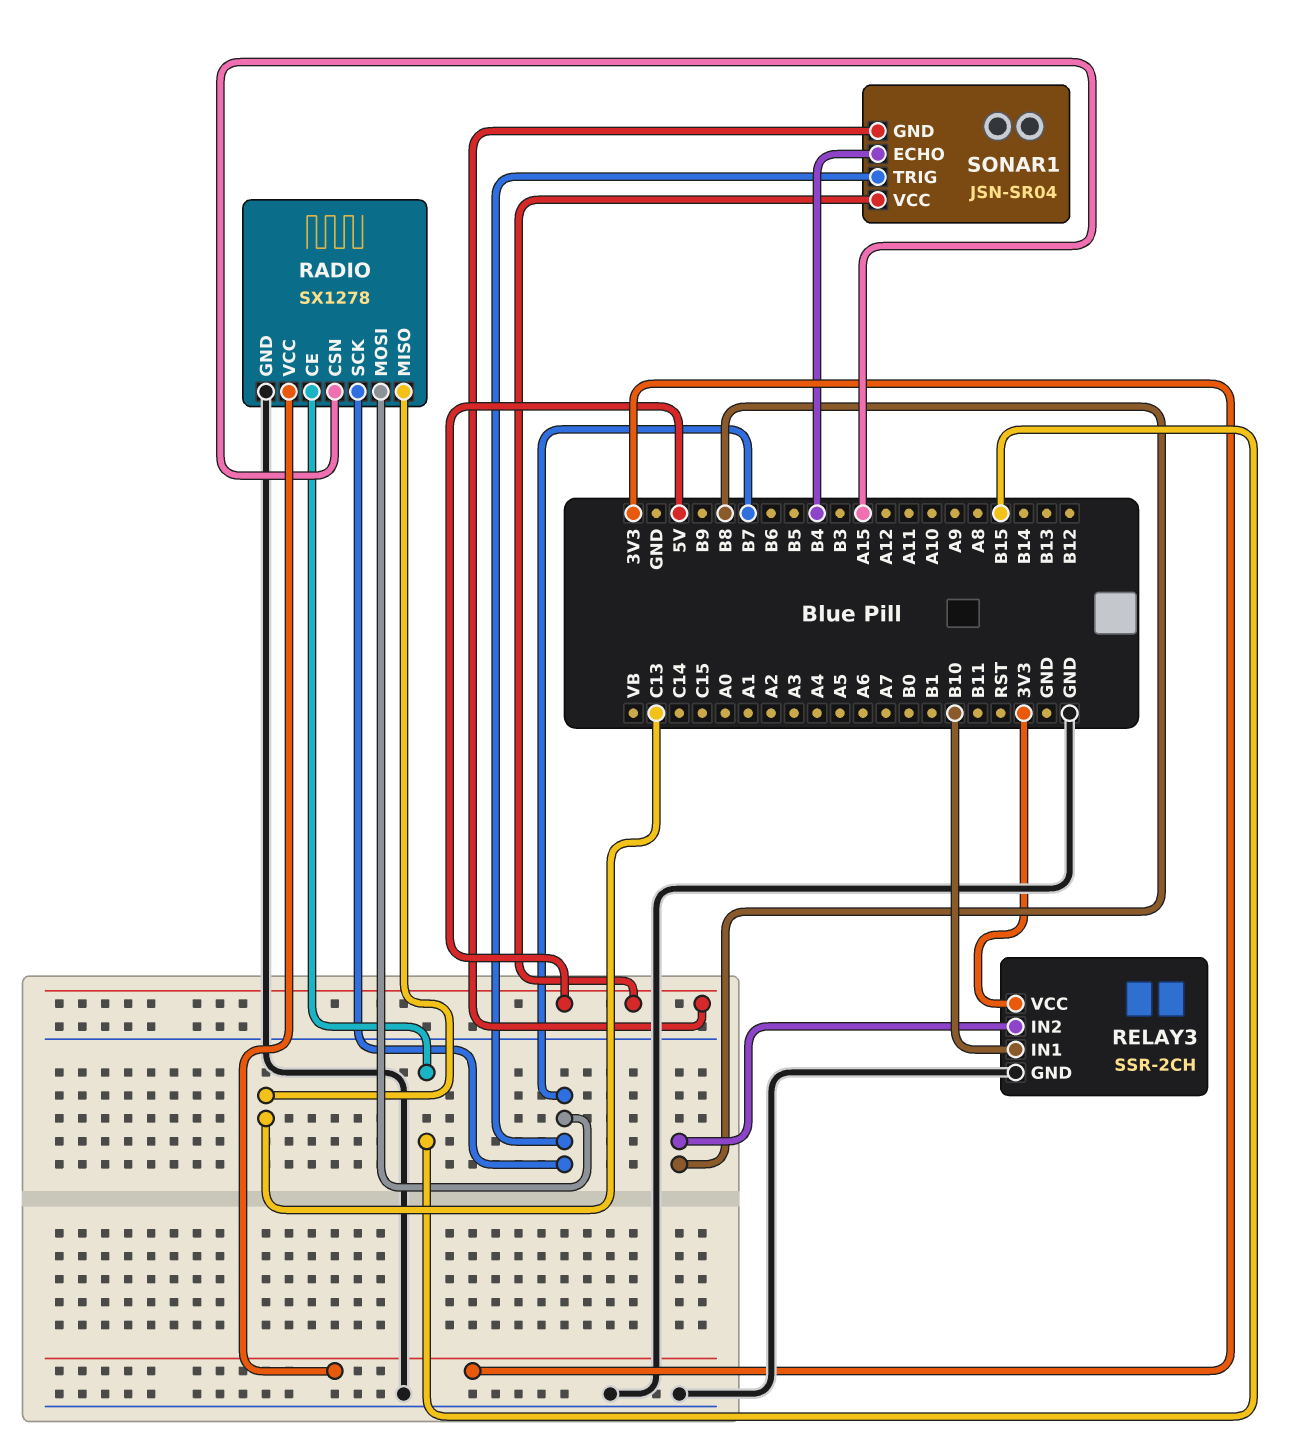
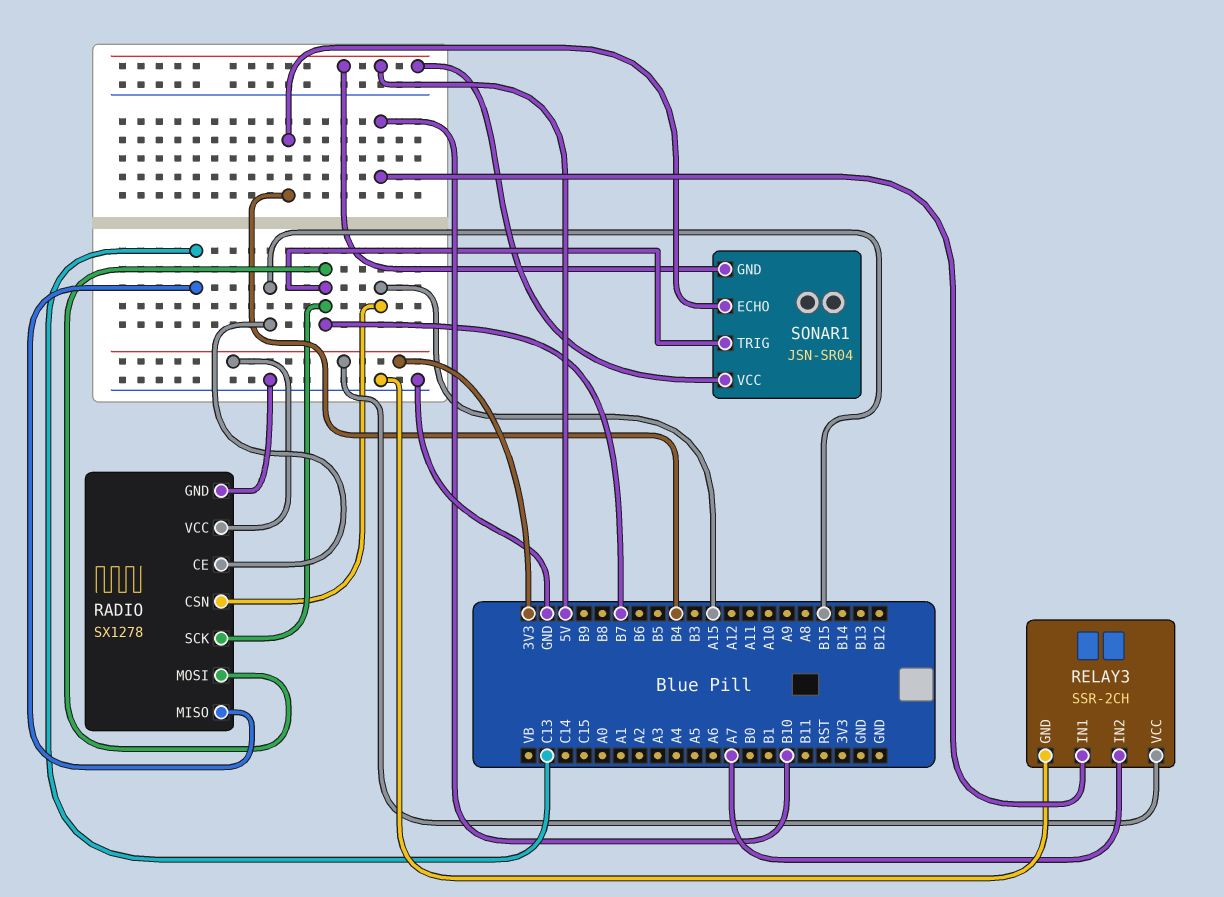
RELAY3 pin IN2: B8 -> A7

